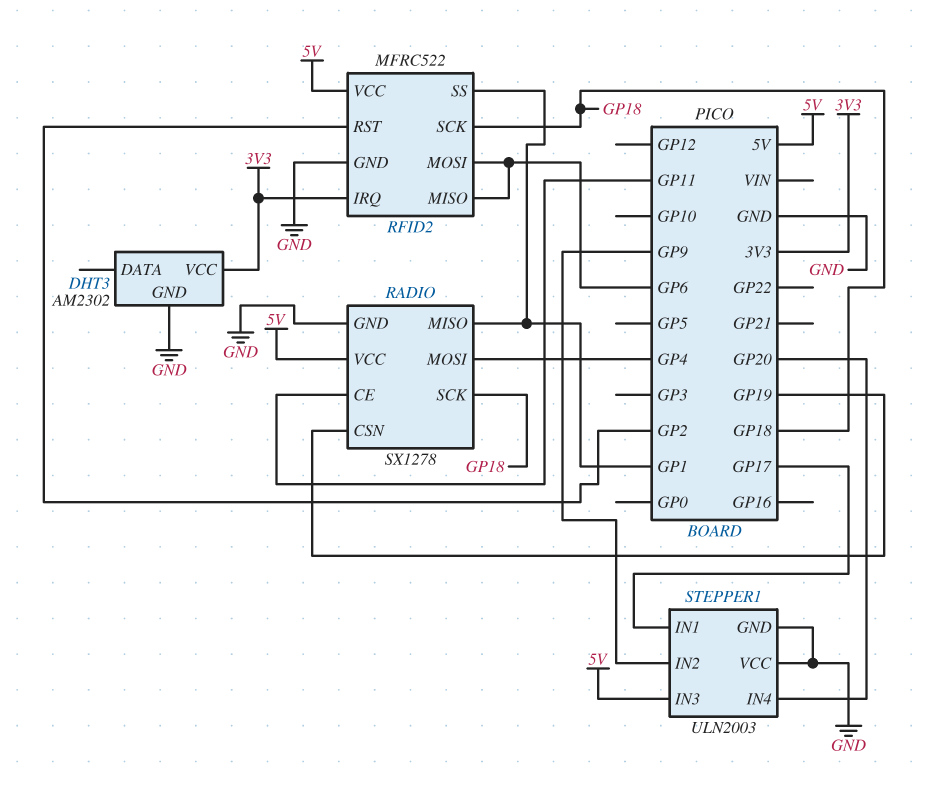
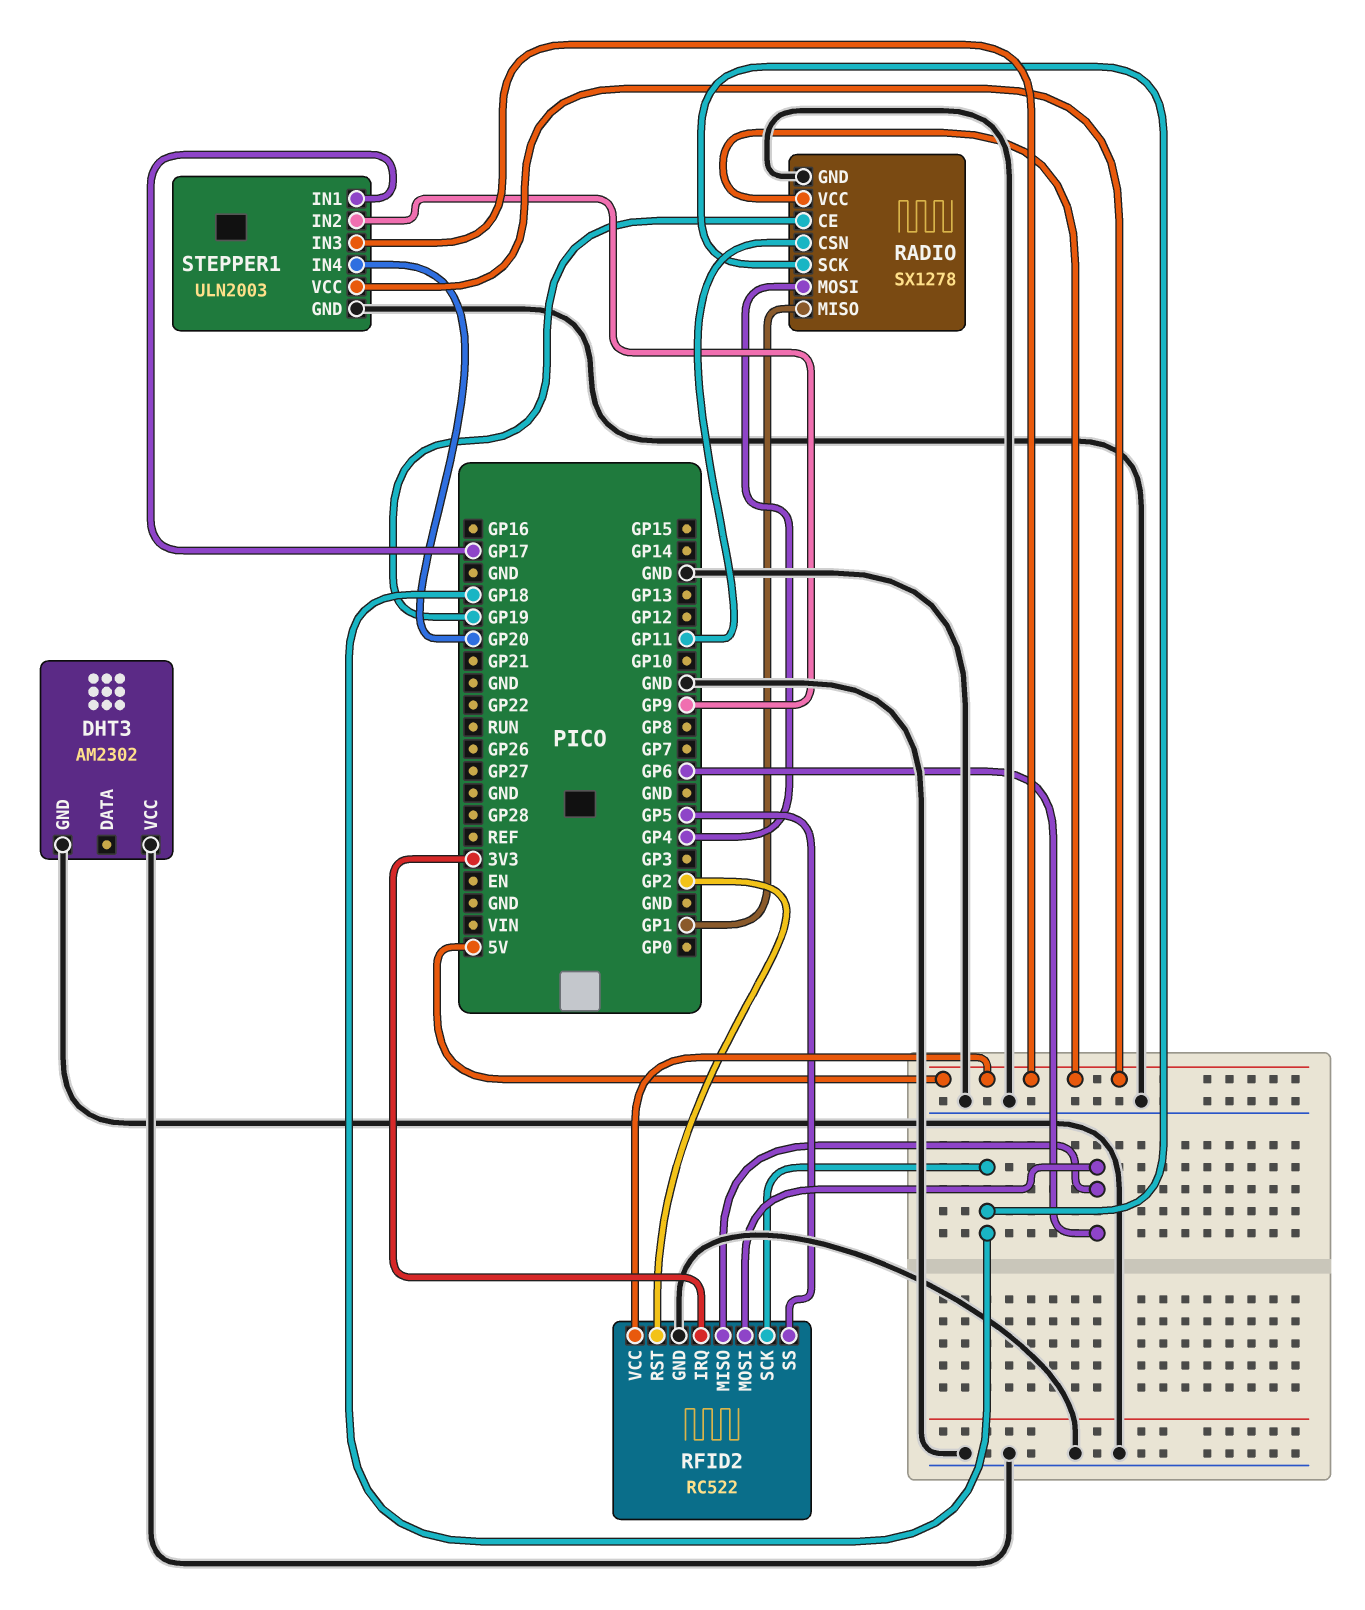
DHT3 pin VCC: 3V3 -> GND
RADIO pin CE: GP11 -> GP19
RADIO pin CSN: GP19 -> GP11
RFID2: MFRC522 -> RC522
RFID2 pin SS: GP1 -> GP5
STEPPER1 pin VCC: GND -> 5V

